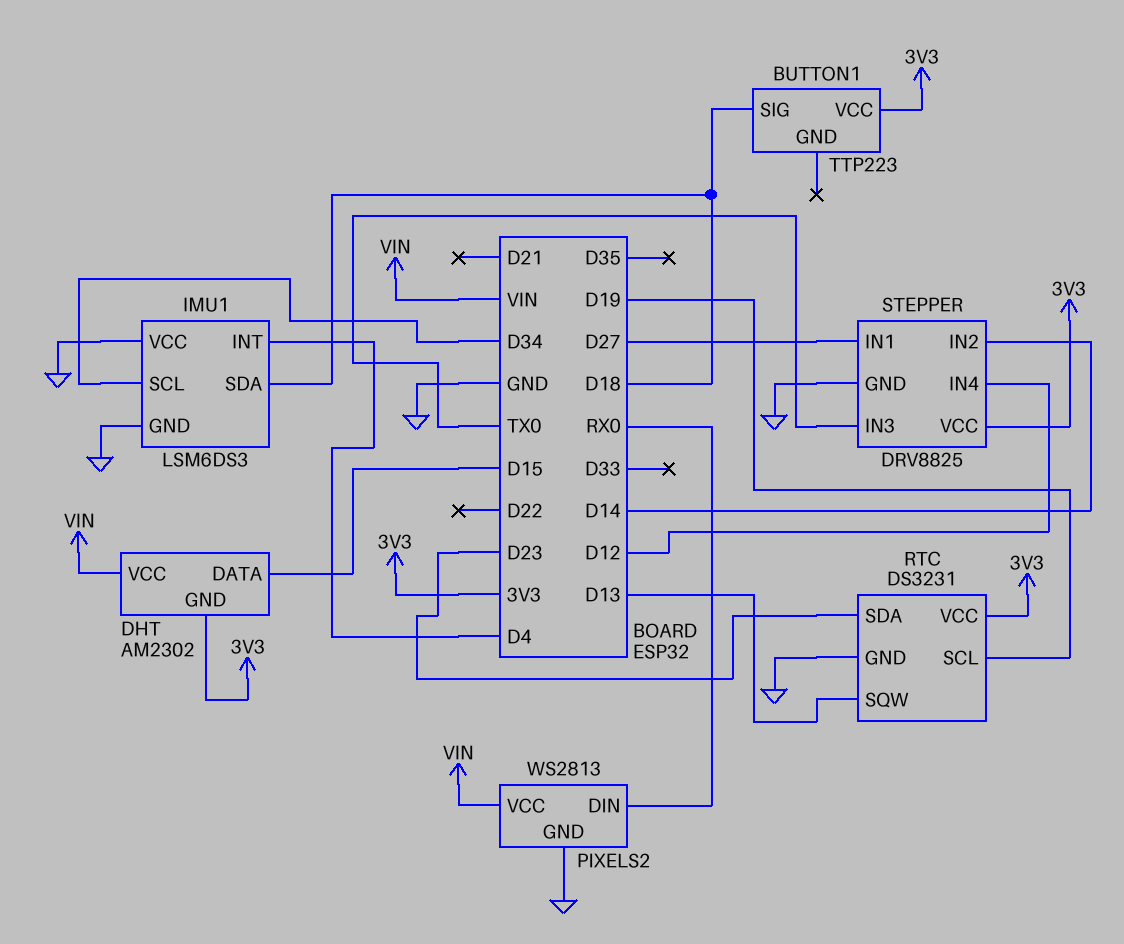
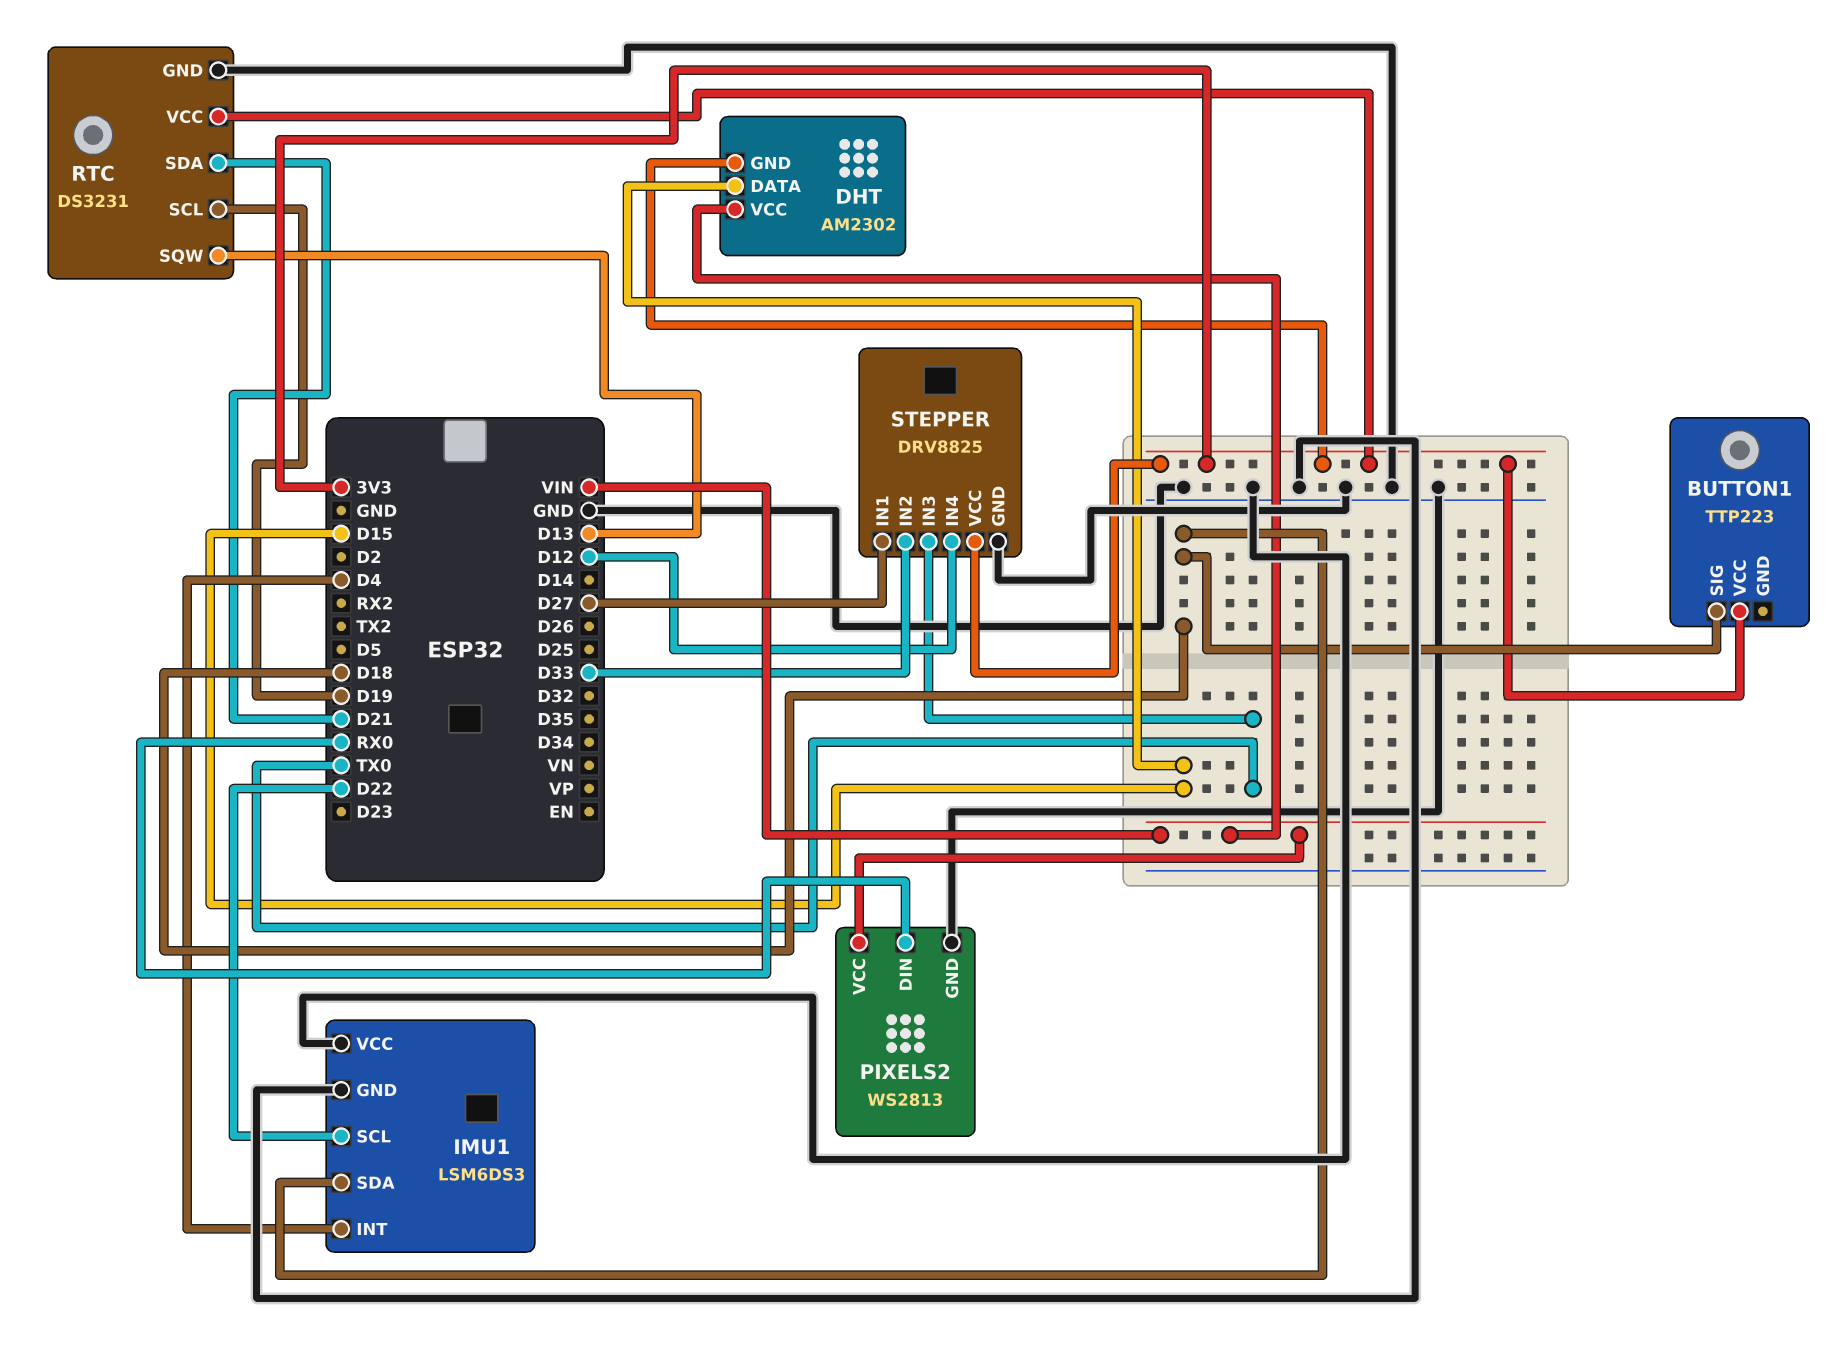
IMU1 pin SCL: D34 -> D22
RTC pin SDA: D23 -> D21
STEPPER pin IN2: D14 -> D33

